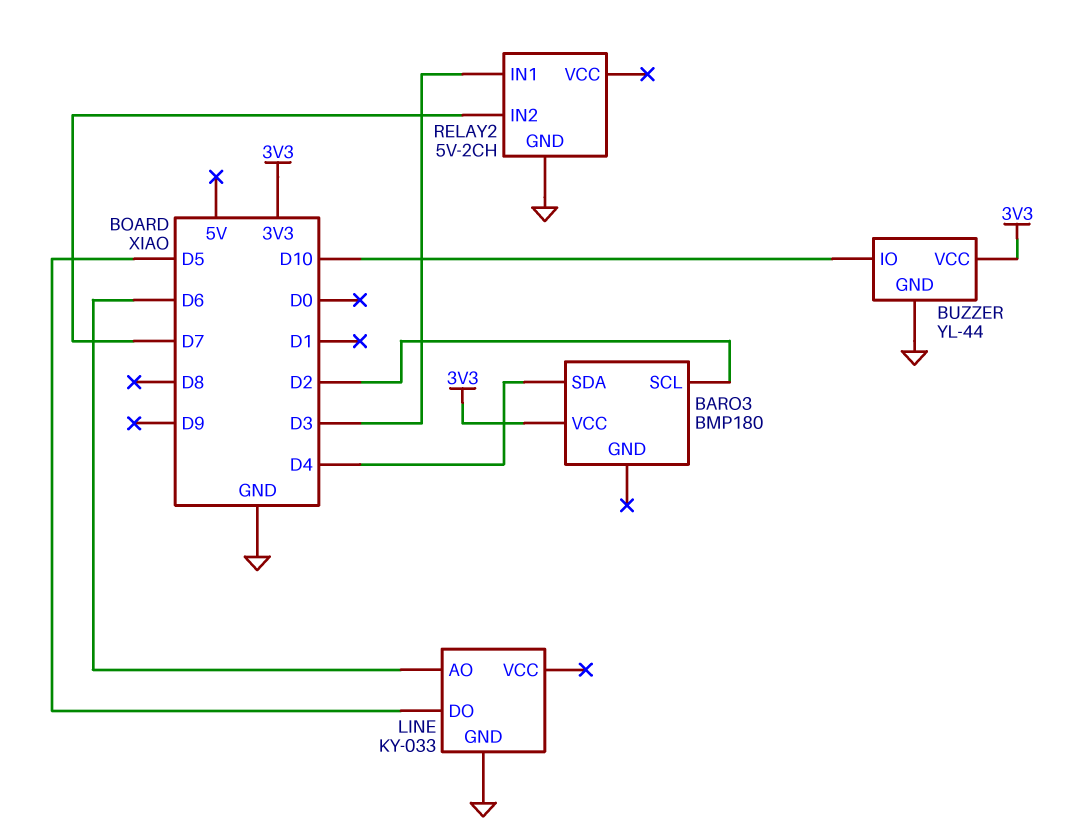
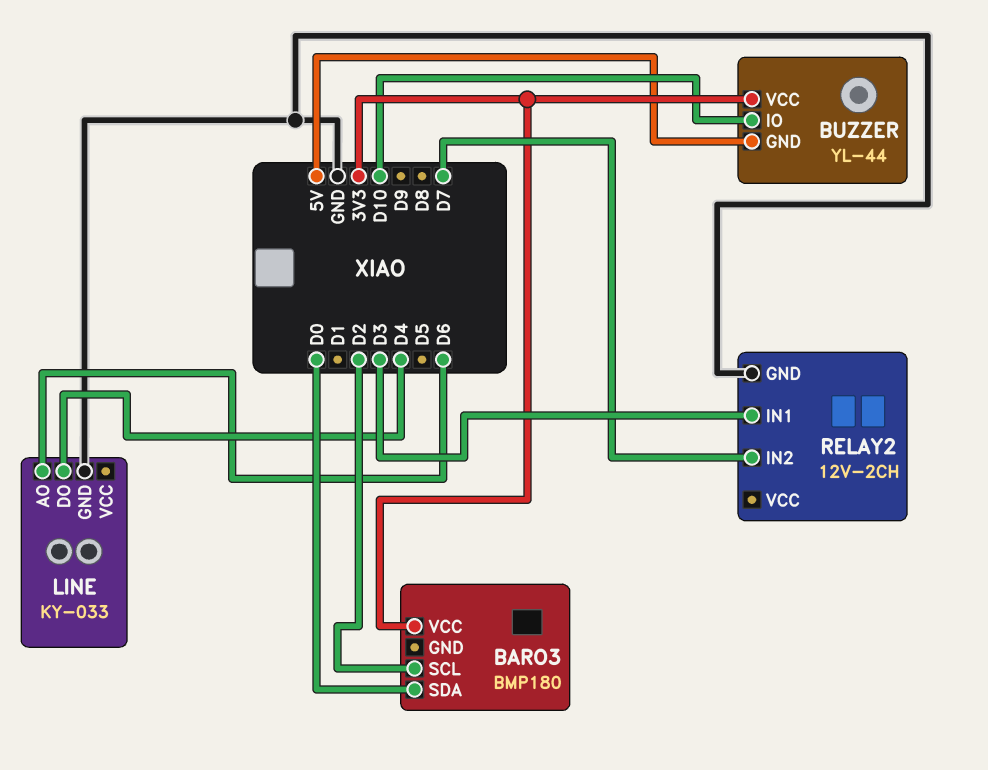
BARO3 pin SDA: D4 -> D0
BUZZER pin GND: GND -> 5V
LINE pin DO: D5 -> D4
RELAY2: 5V-2CH -> 12V-2CH

